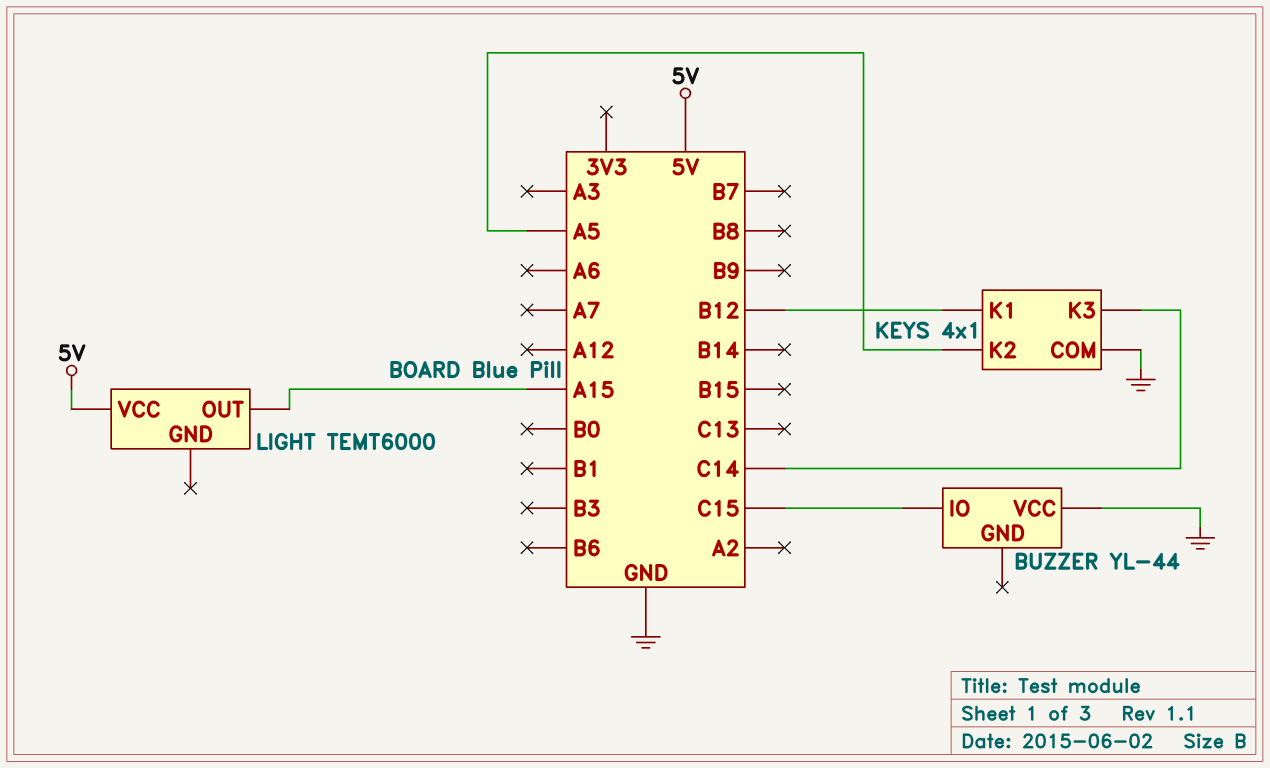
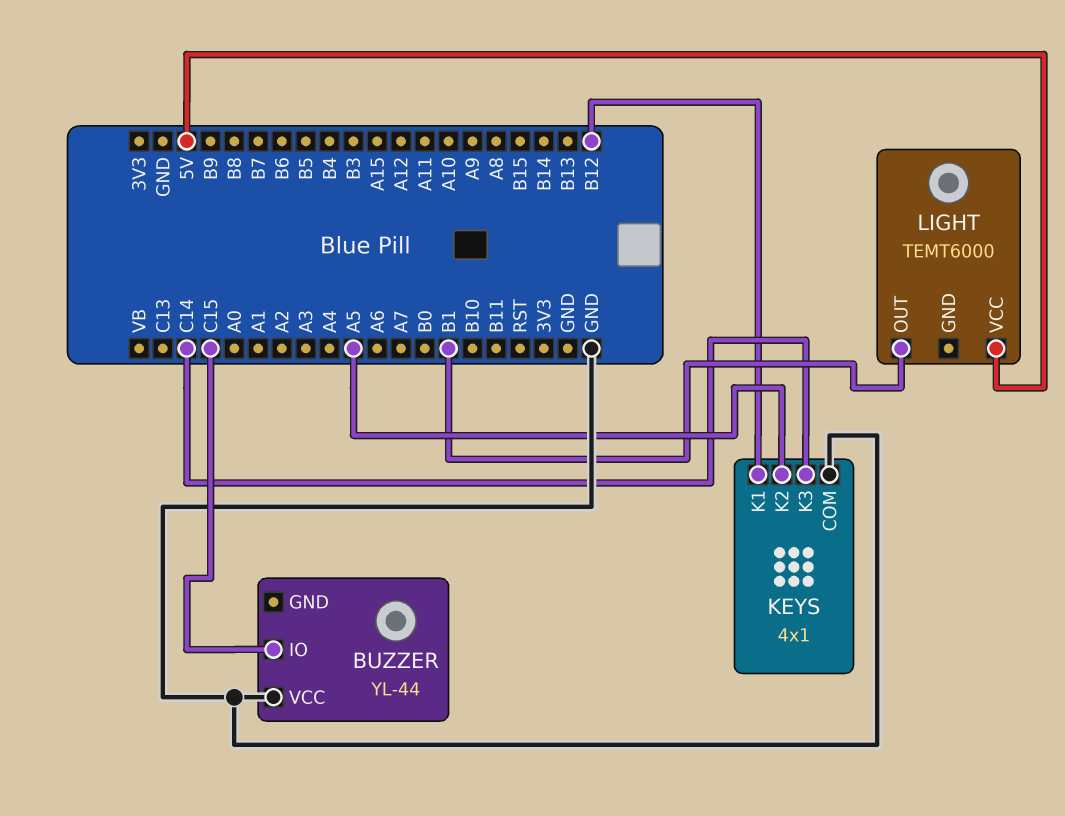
LIGHT pin OUT: A15 -> B1

